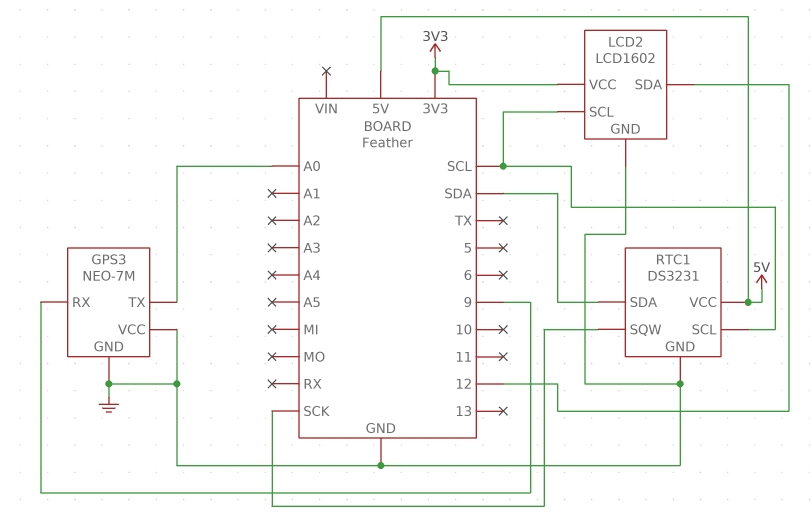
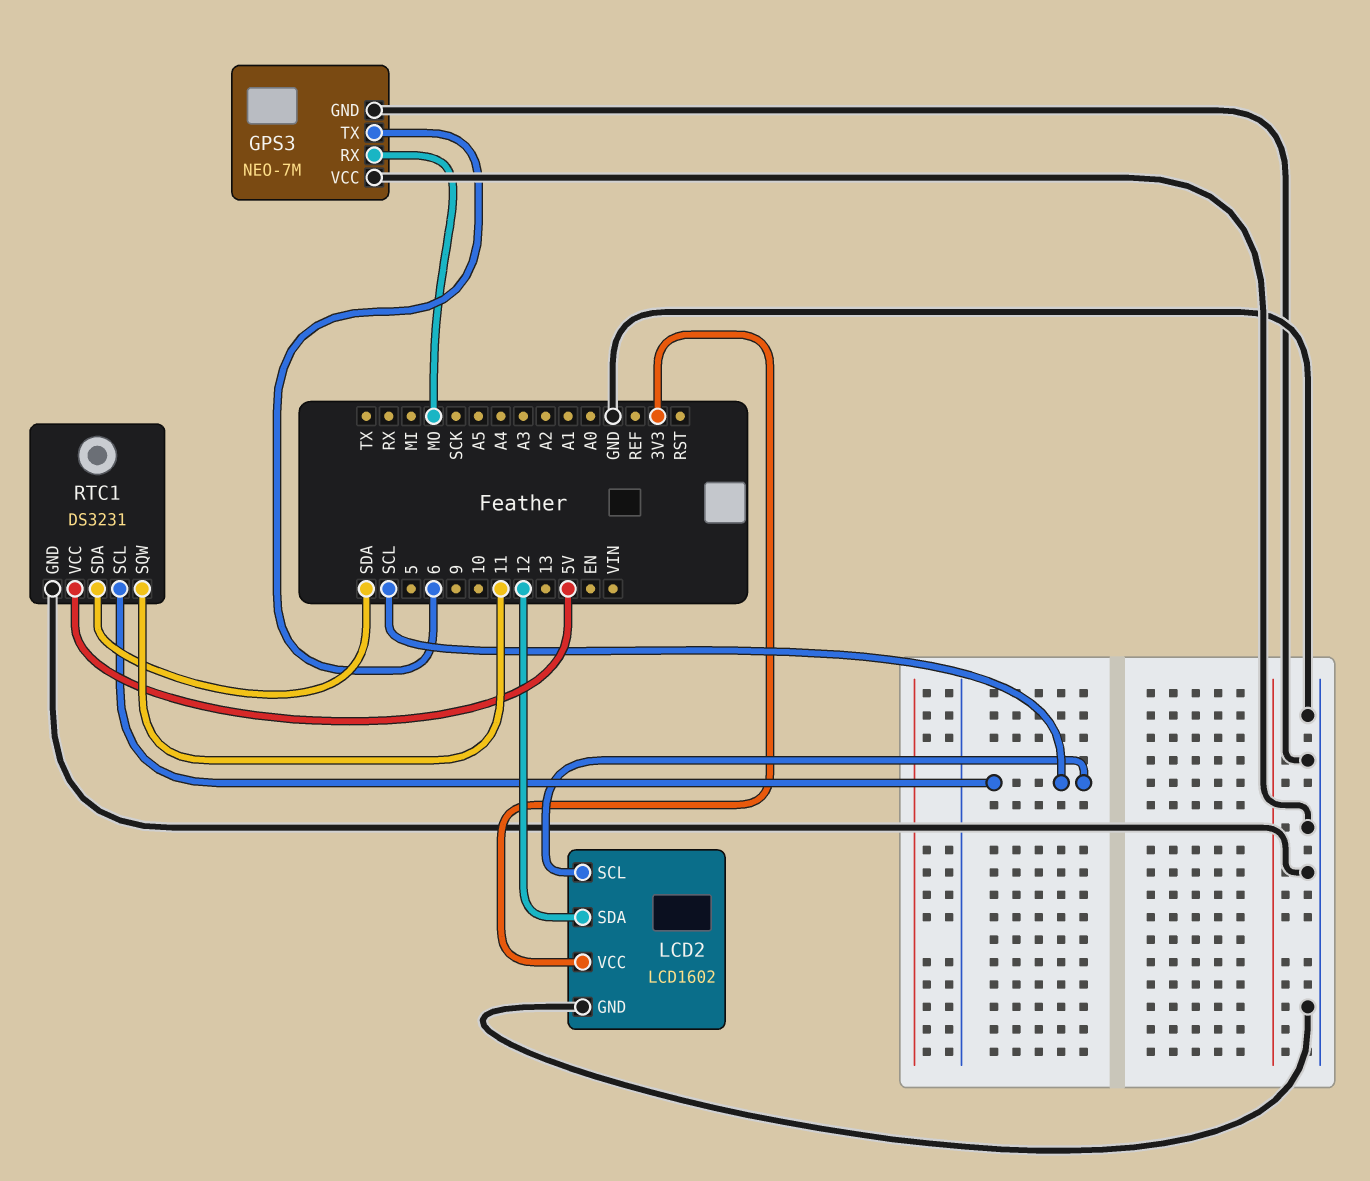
GPS3 pin RX: 9 -> MO
GPS3 pin TX: A0 -> 6
RTC1 pin SQW: SCK -> 11

